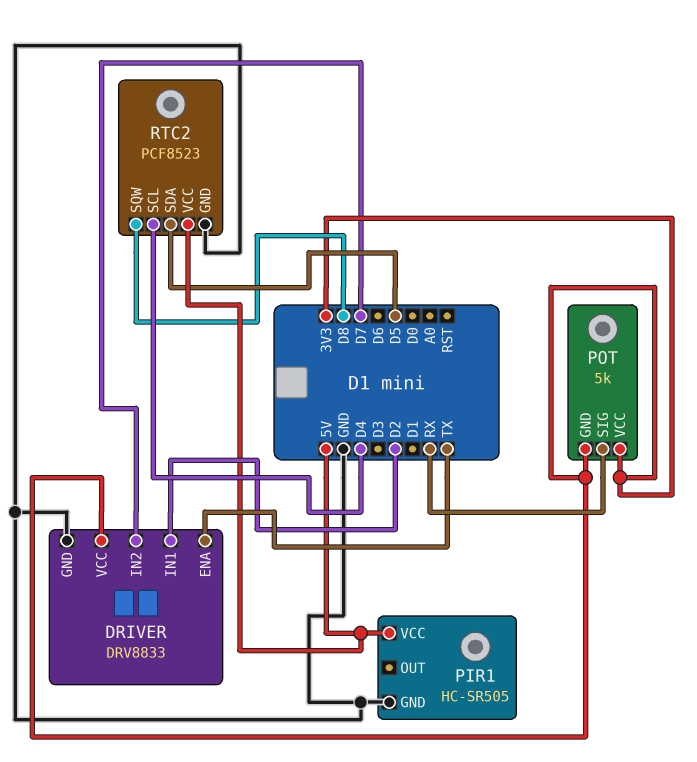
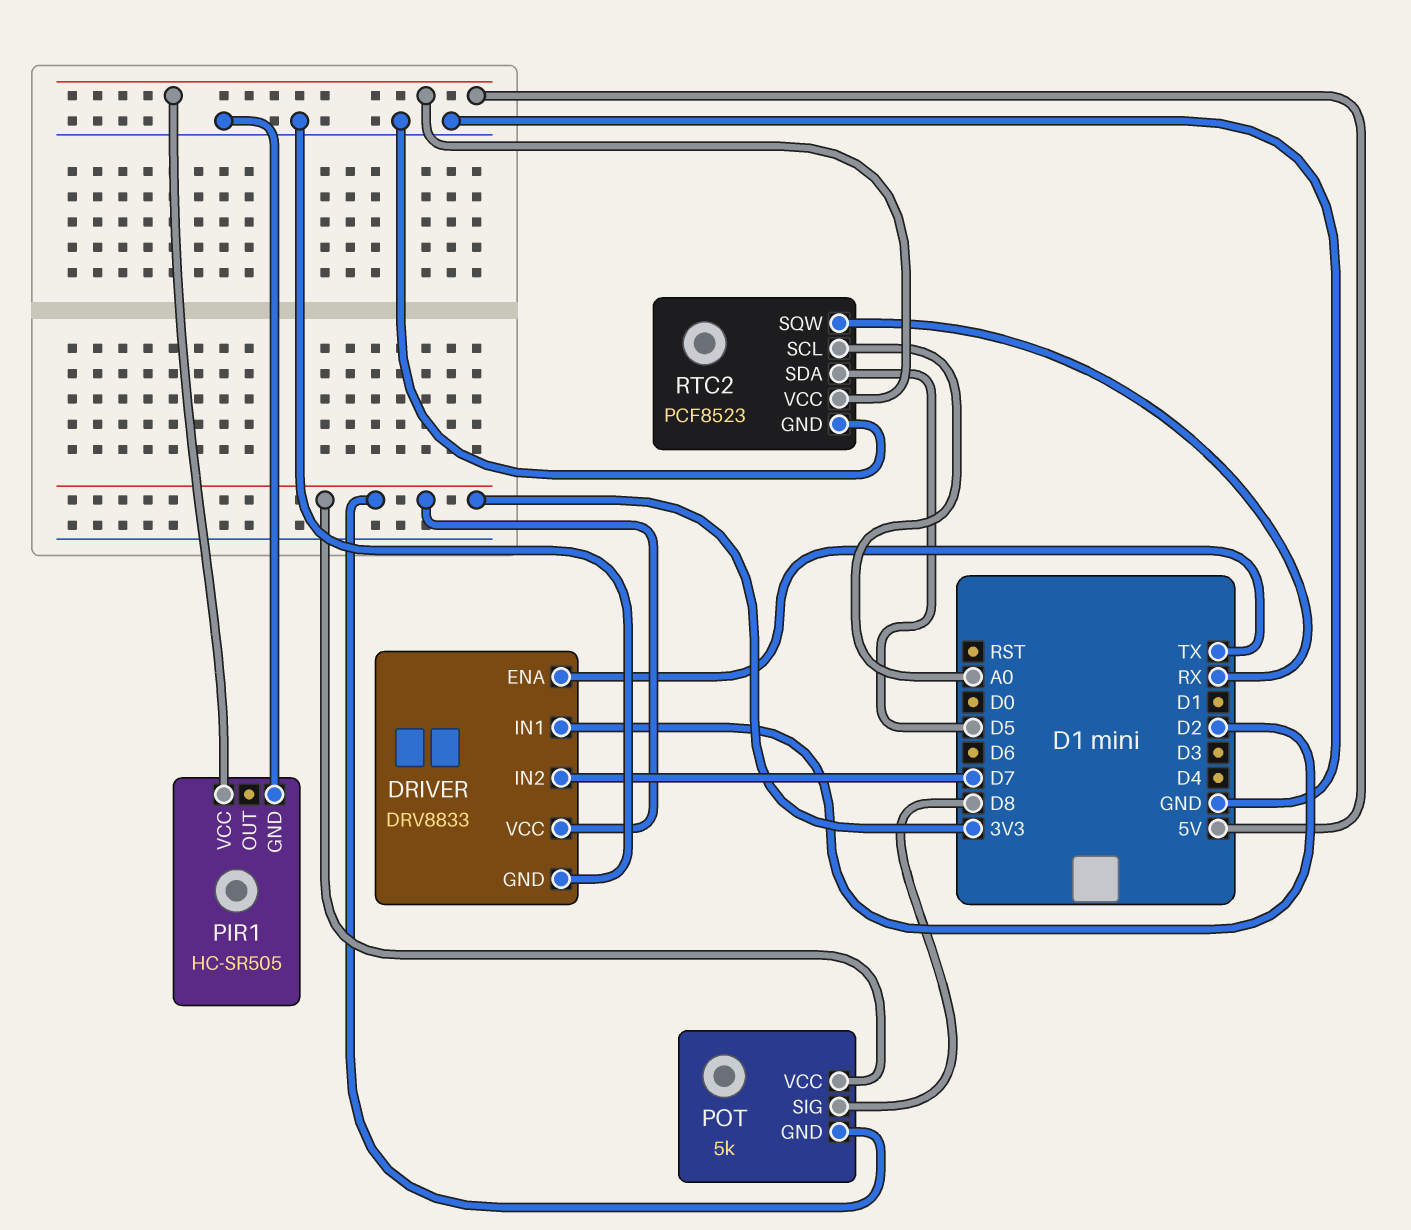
POT pin SIG: RX -> D8
RTC2 pin SCL: D4 -> A0
RTC2 pin SQW: D8 -> RX

